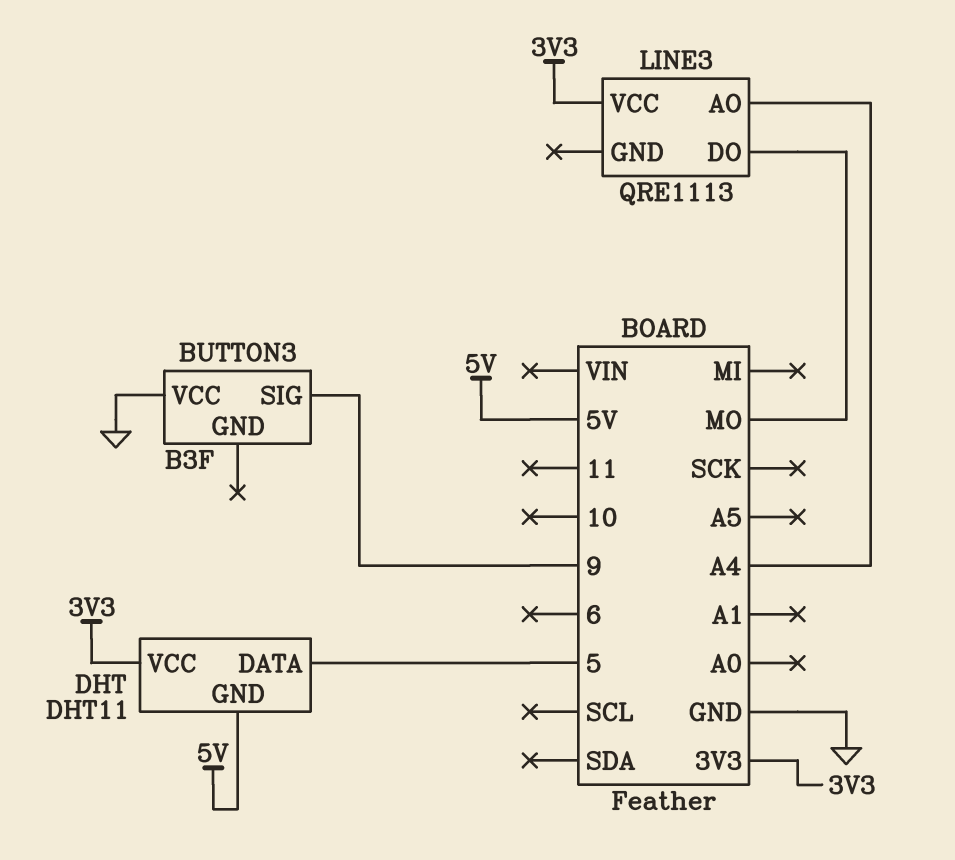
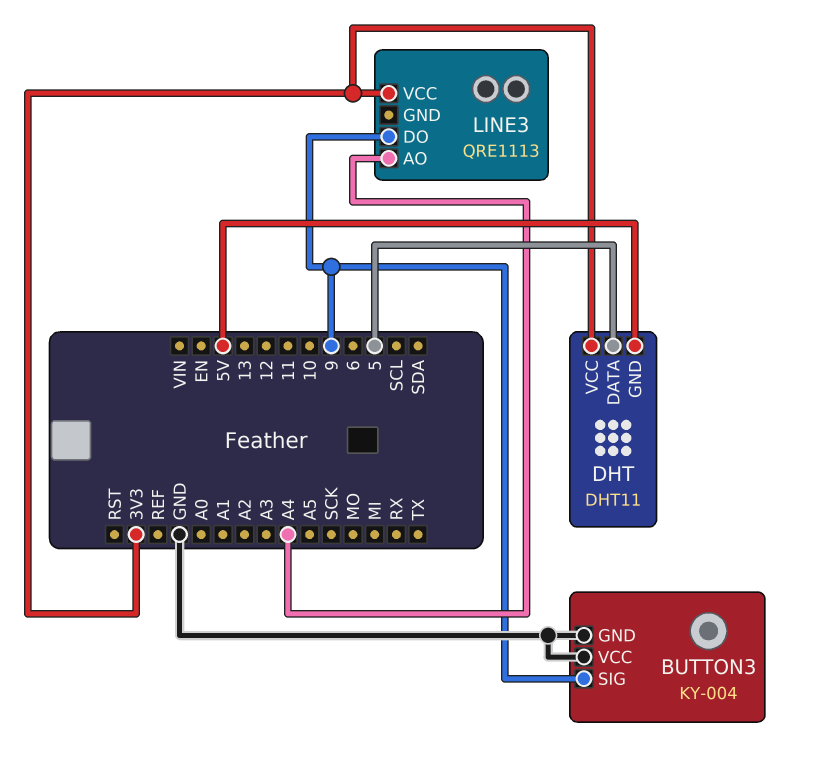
BUTTON3: B3F -> KY-004
BUTTON3 pin GND: none -> GND
LINE3 pin DO: MO -> 9

